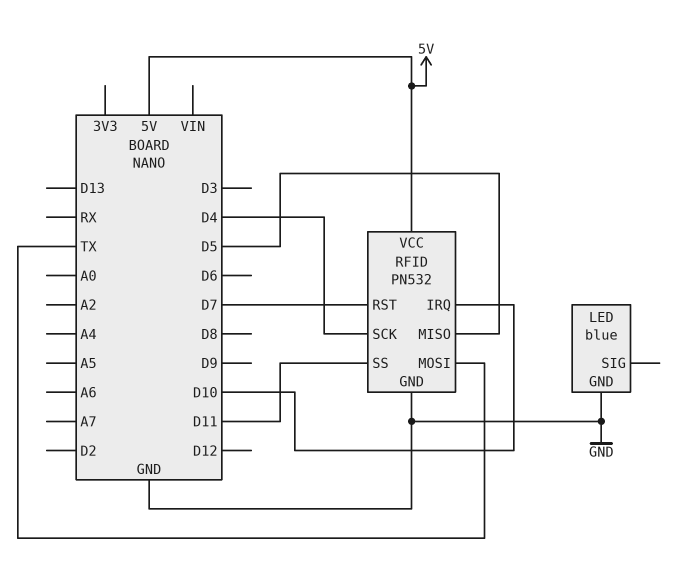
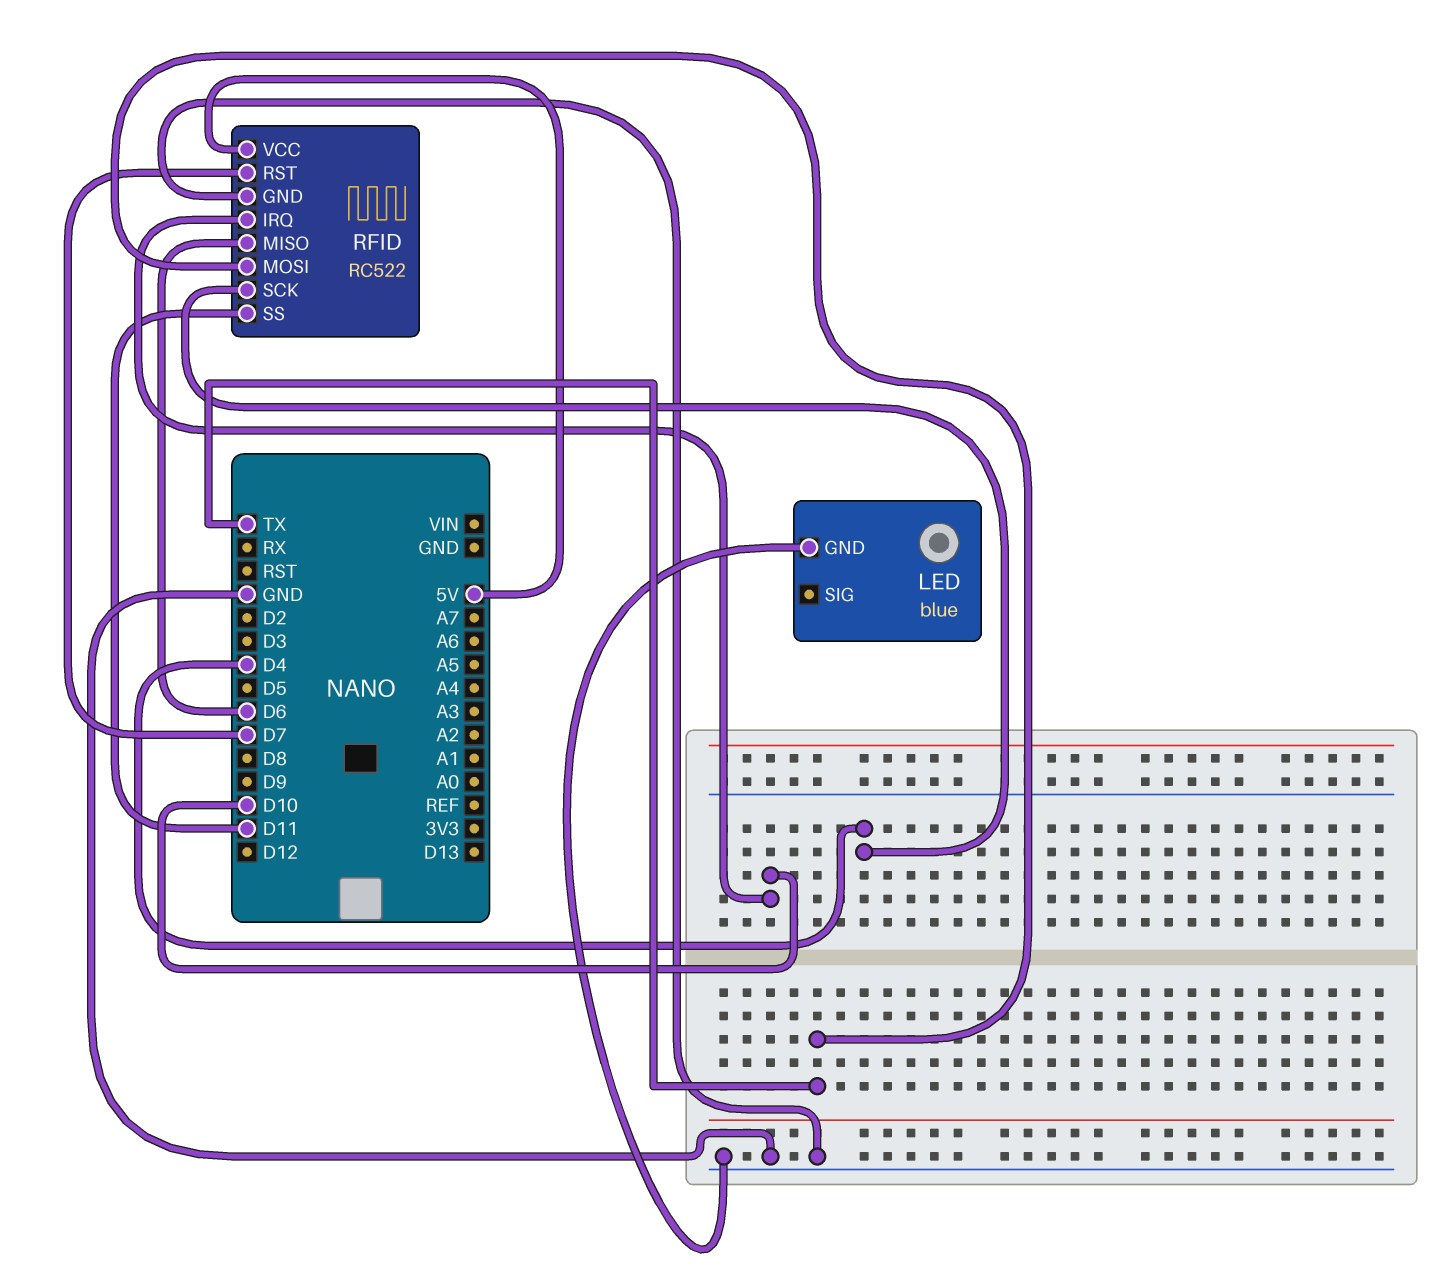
RFID: PN532 -> RC522
RFID pin MISO: D5 -> D6

